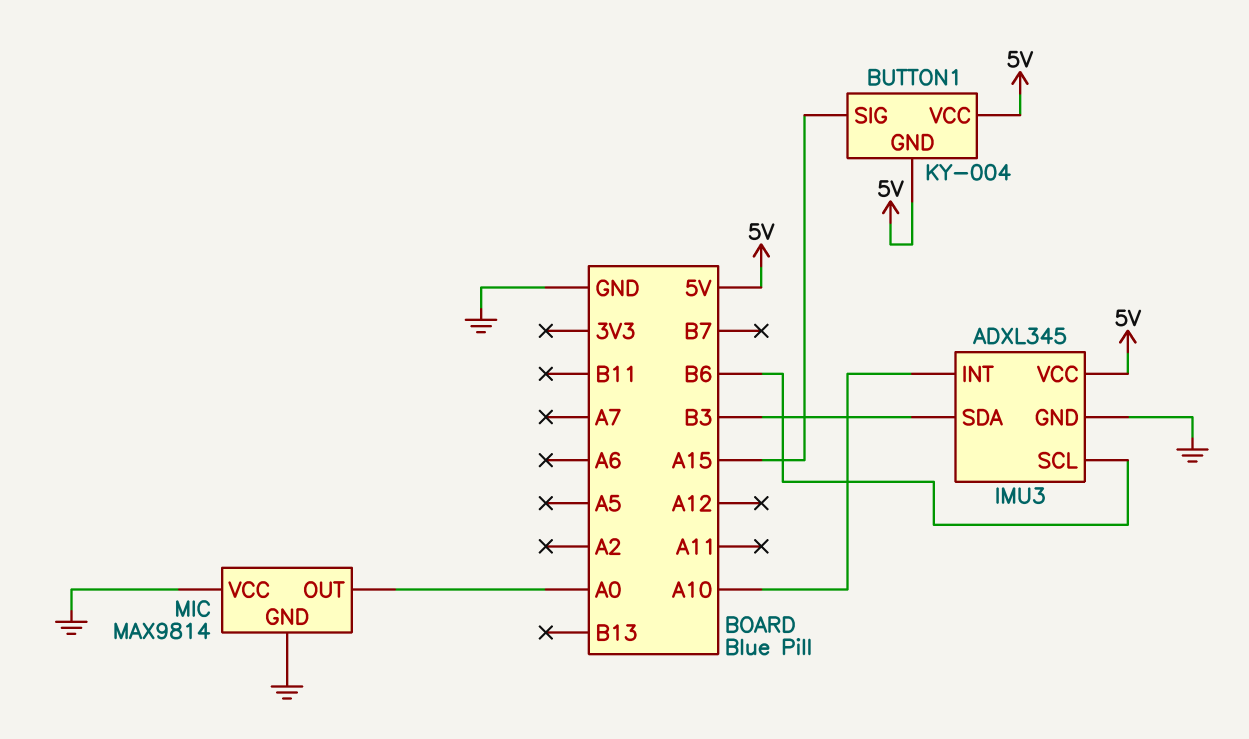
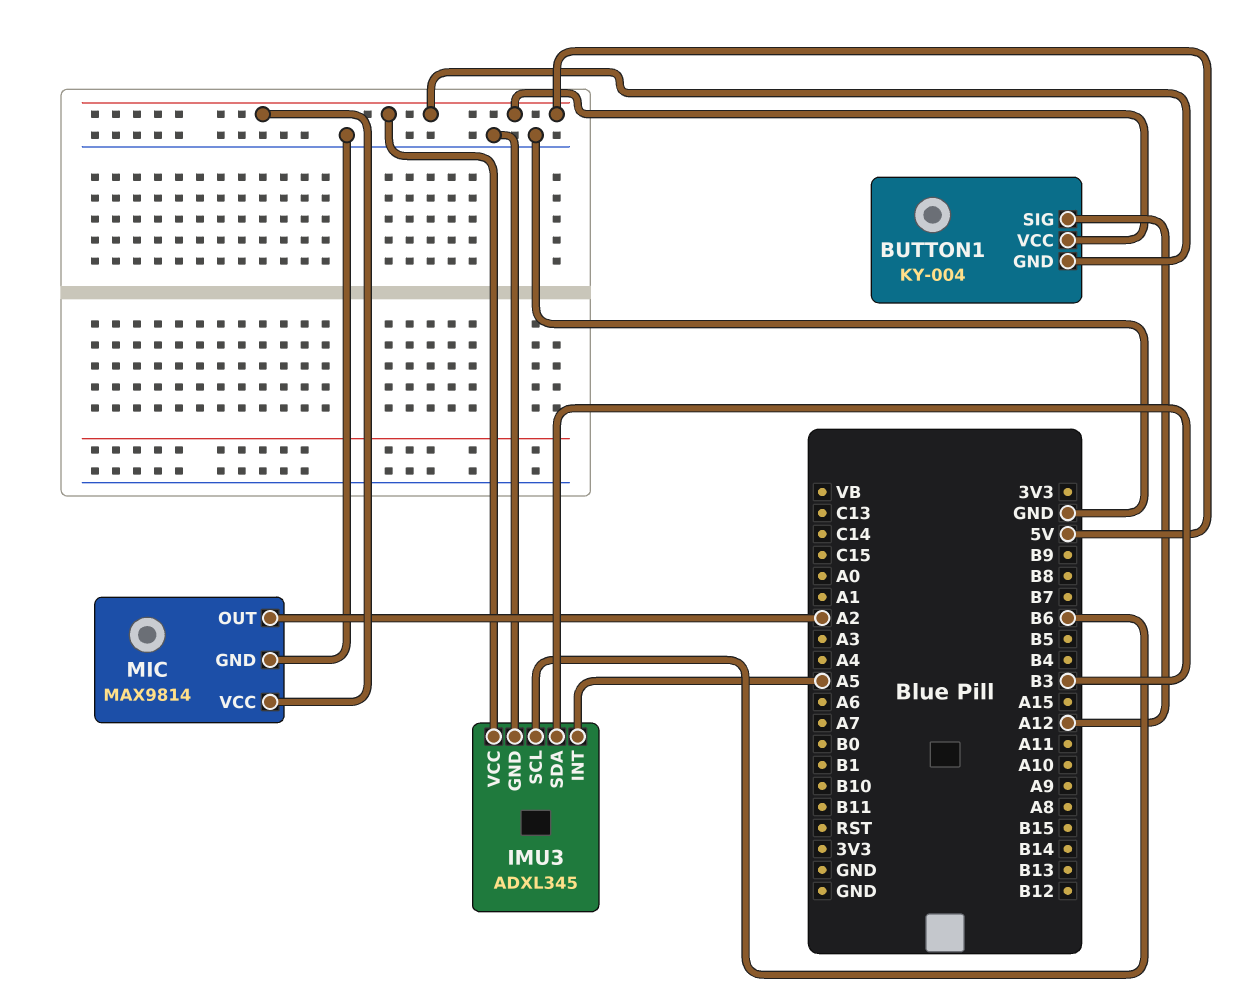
BUTTON1 pin SIG: A15 -> A12
IMU3 pin INT: A10 -> A5
MIC pin OUT: A0 -> A2
MIC pin VCC: GND -> 5V

